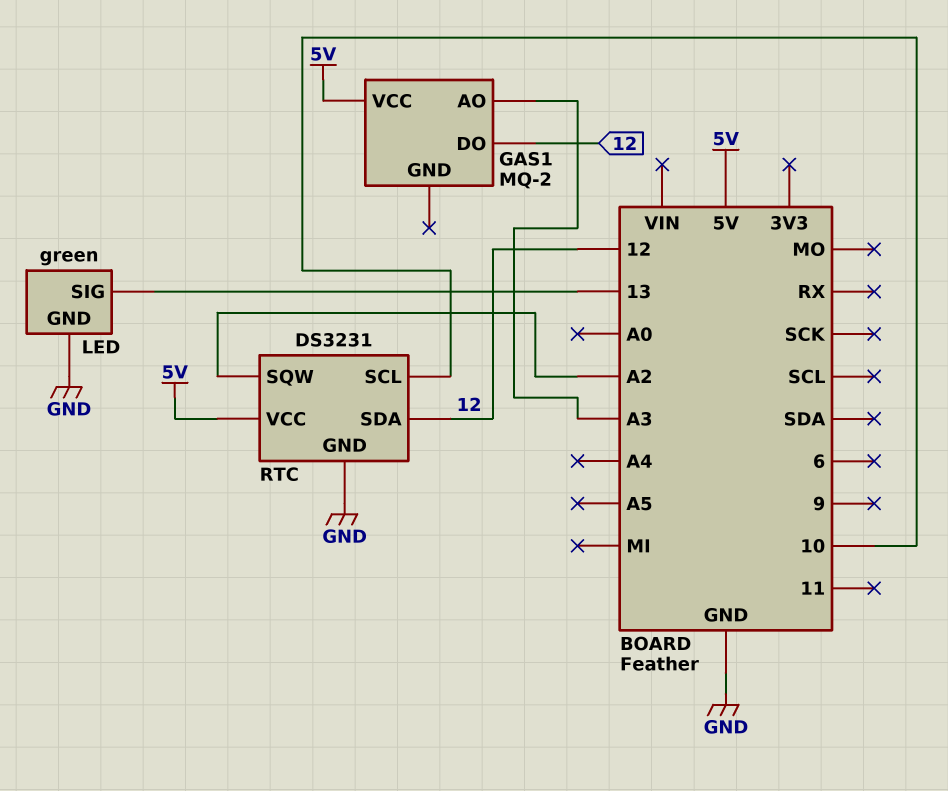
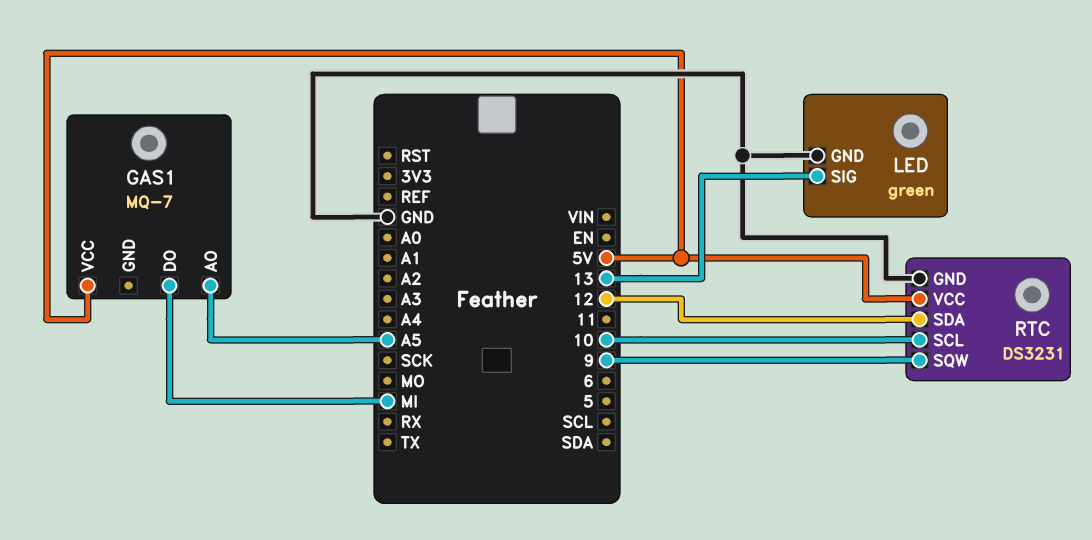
GAS1: MQ-2 -> MQ-7
GAS1 pin AO: A3 -> A5
GAS1 pin DO: 12 -> MI
RTC pin SQW: A2 -> 9

